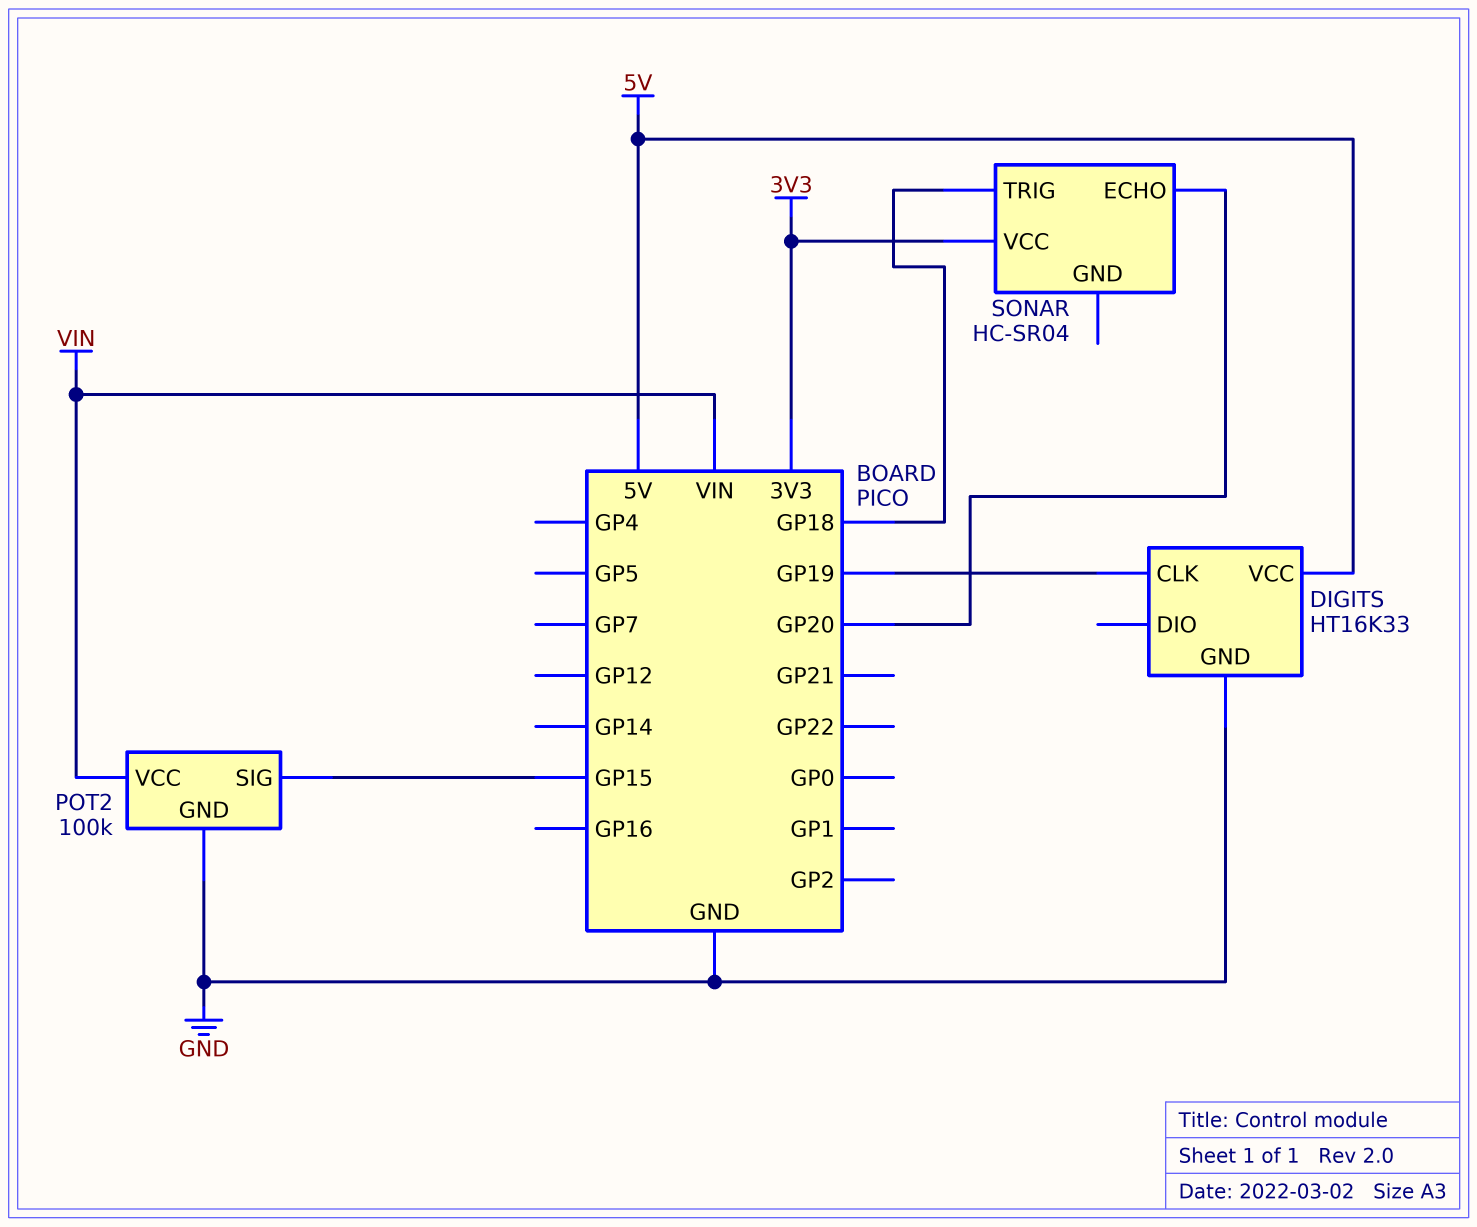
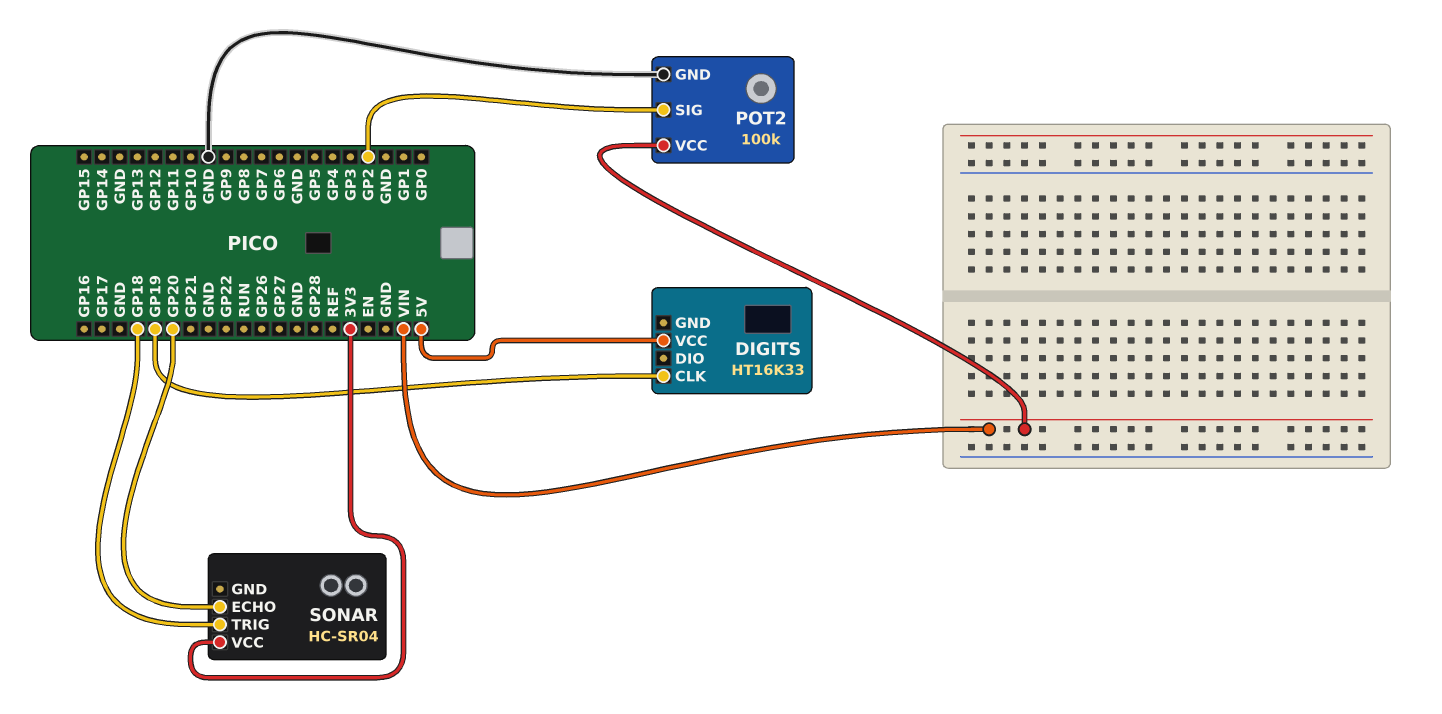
DIGITS pin GND: GND -> none
POT2 pin SIG: GP15 -> GP2

